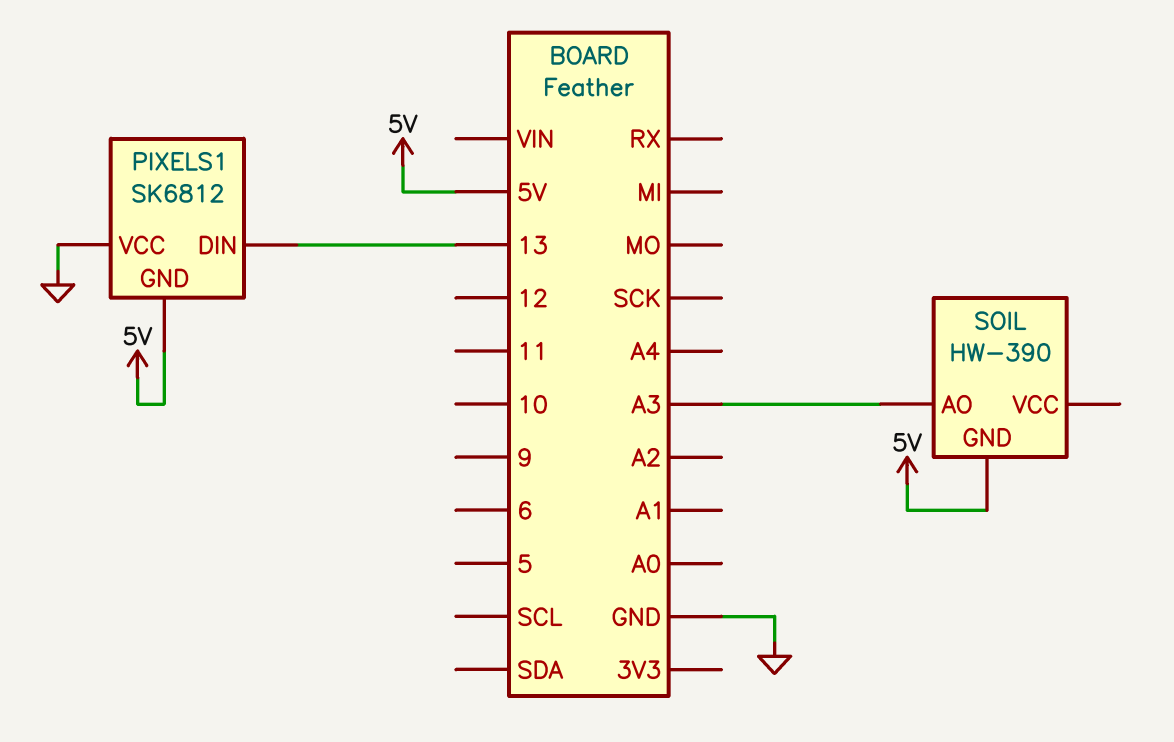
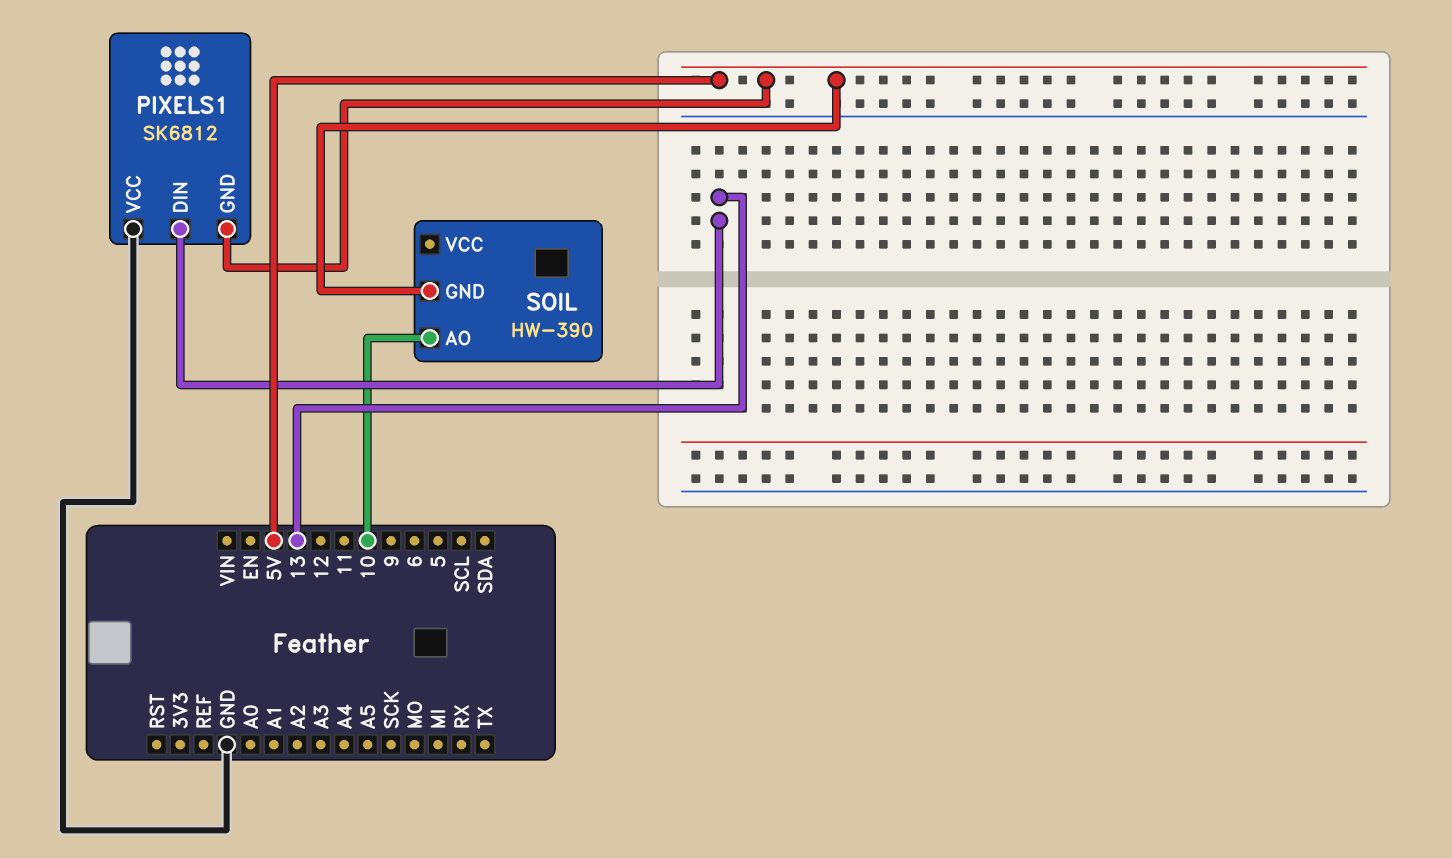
SOIL pin AO: A3 -> 10

